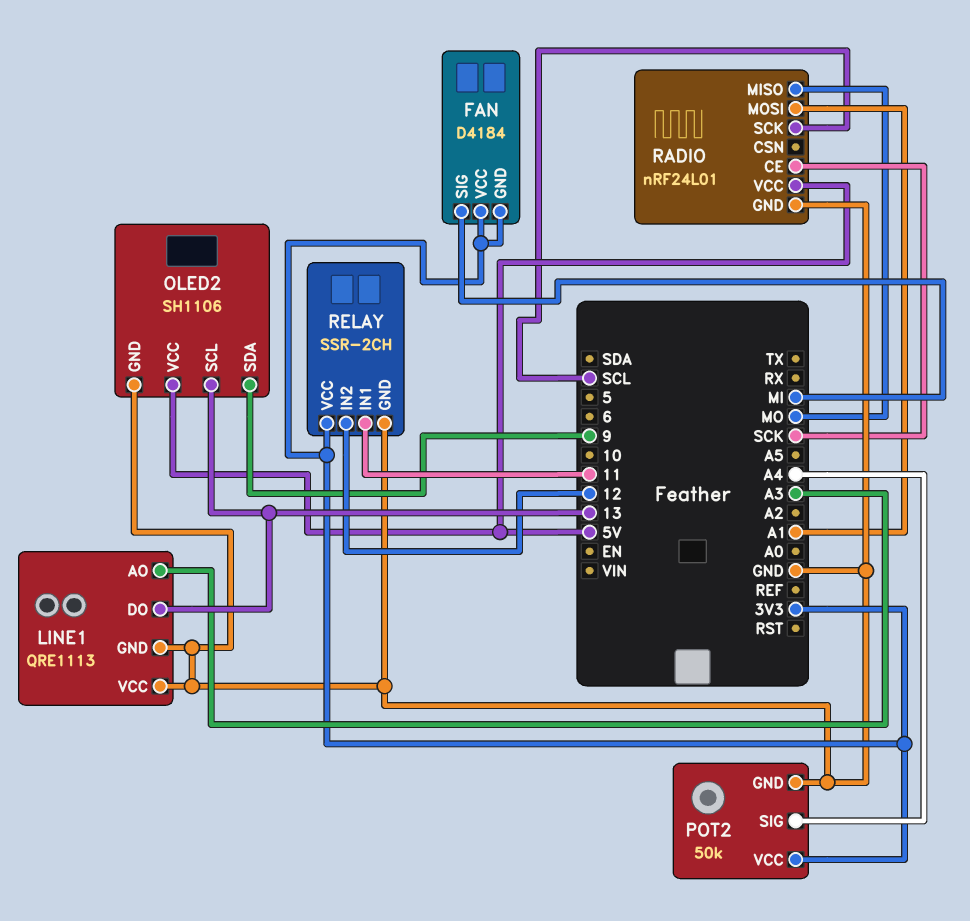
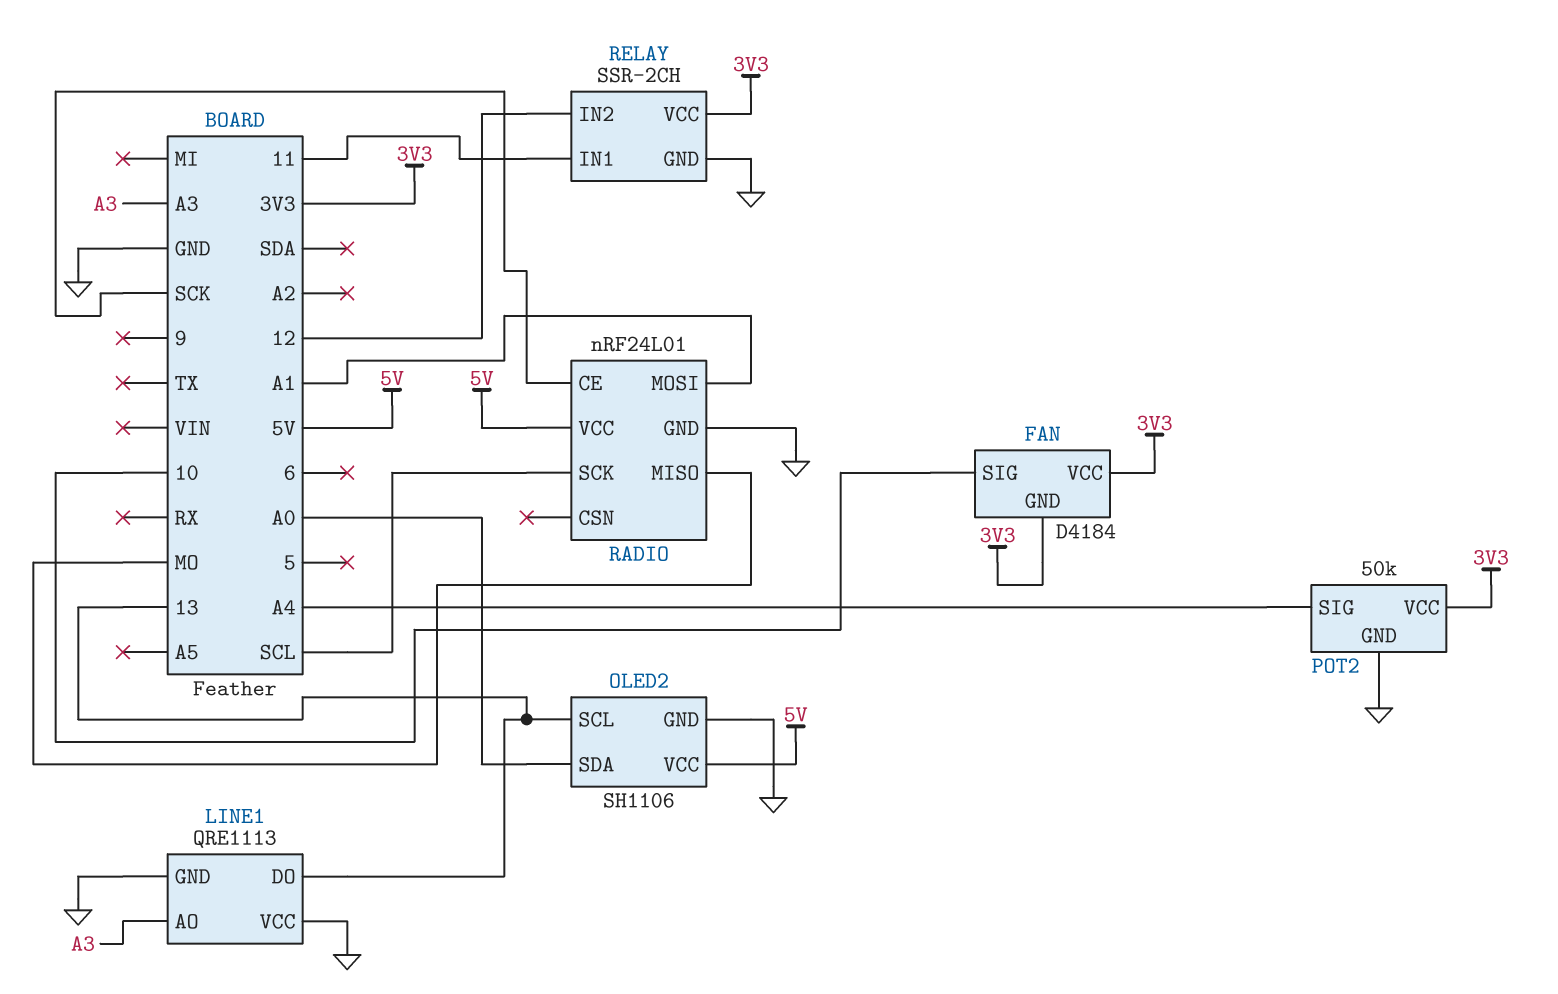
FAN pin SIG: MI -> 10
OLED2 pin SDA: 9 -> A0

